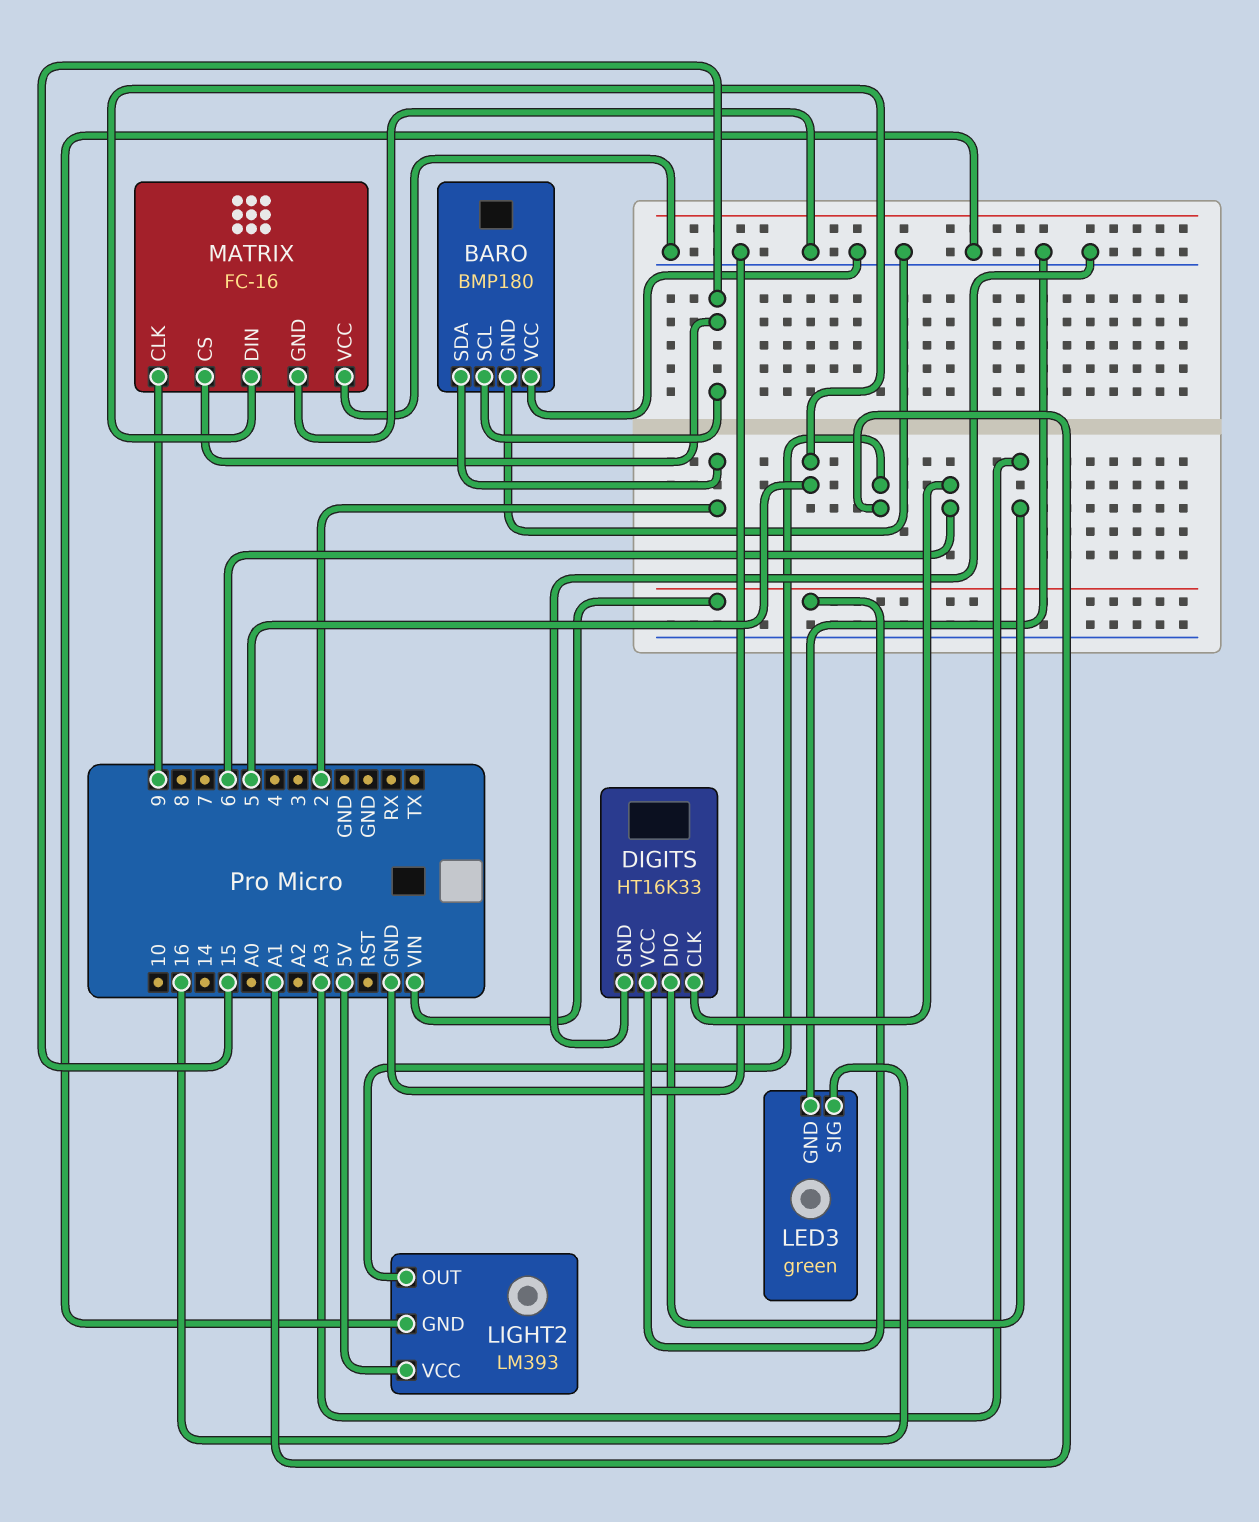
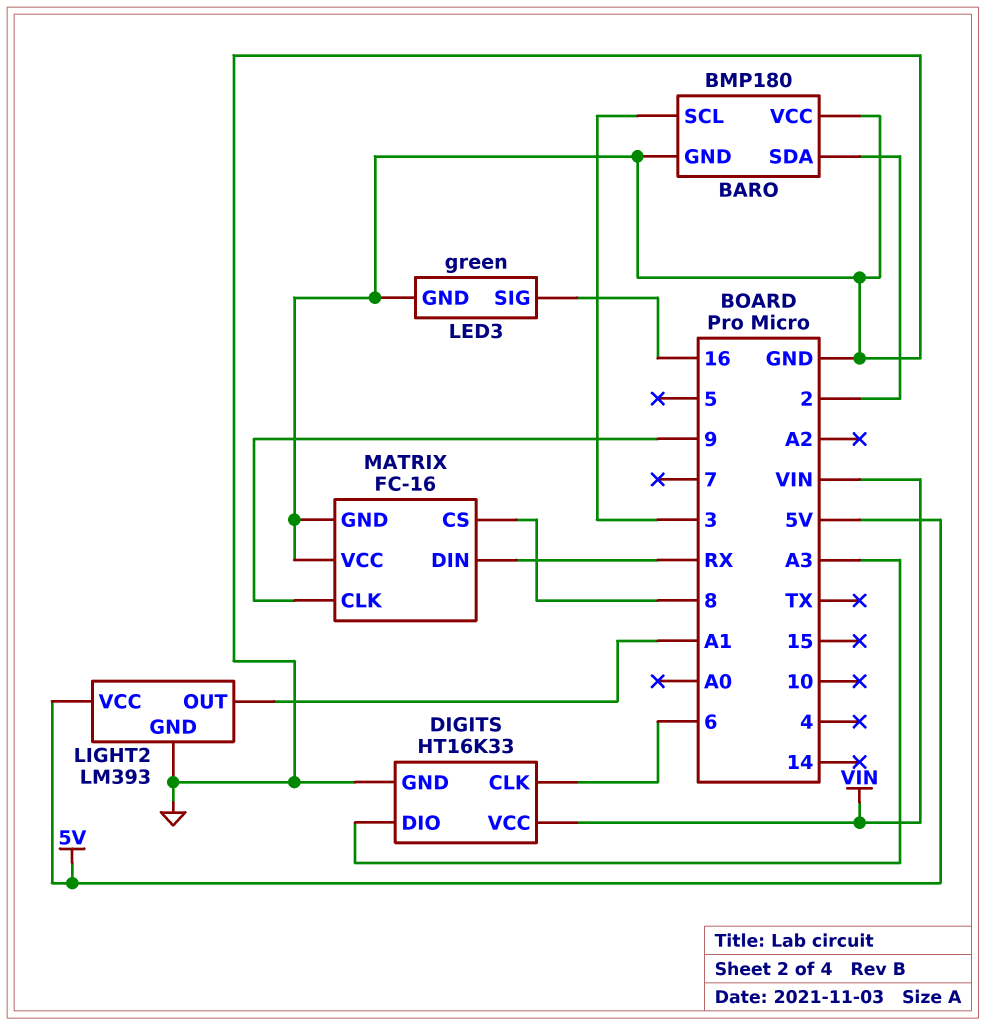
BARO pin SCL: 15 -> 3
MATRIX pin CS: 15 -> 8
MATRIX pin DIN: 5 -> RX

